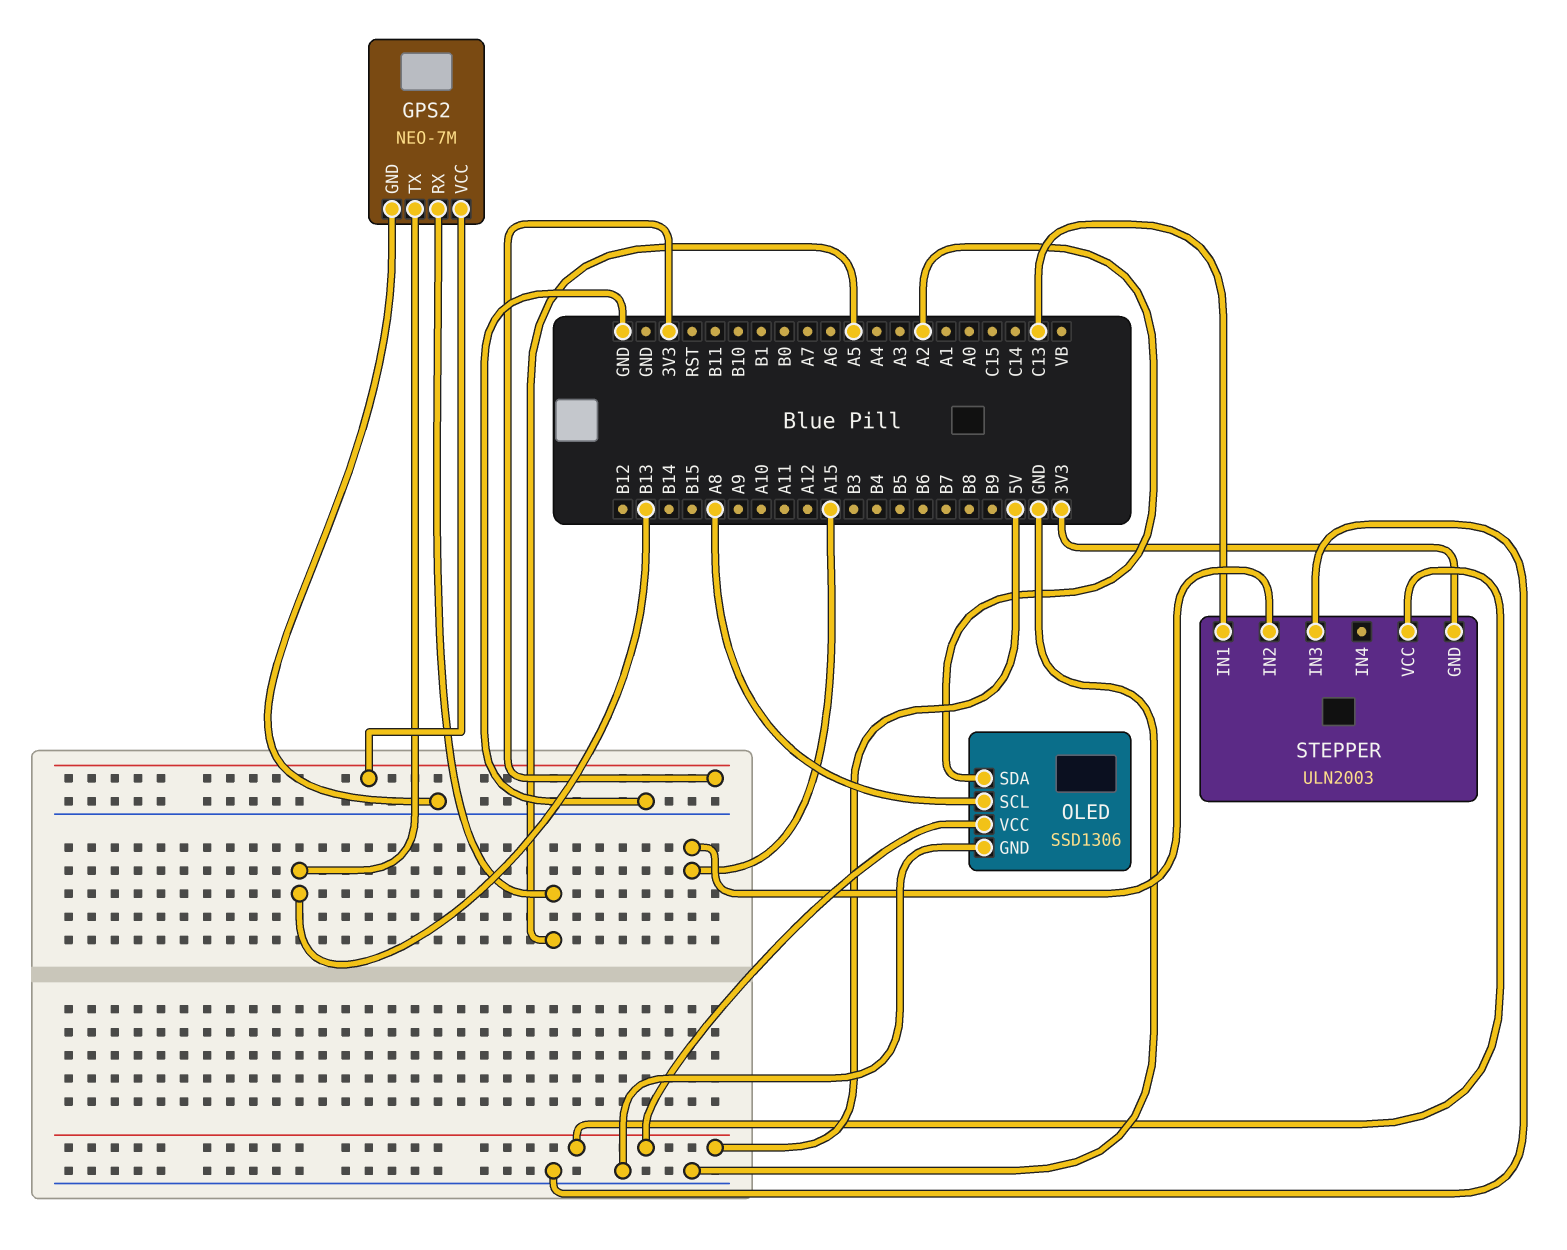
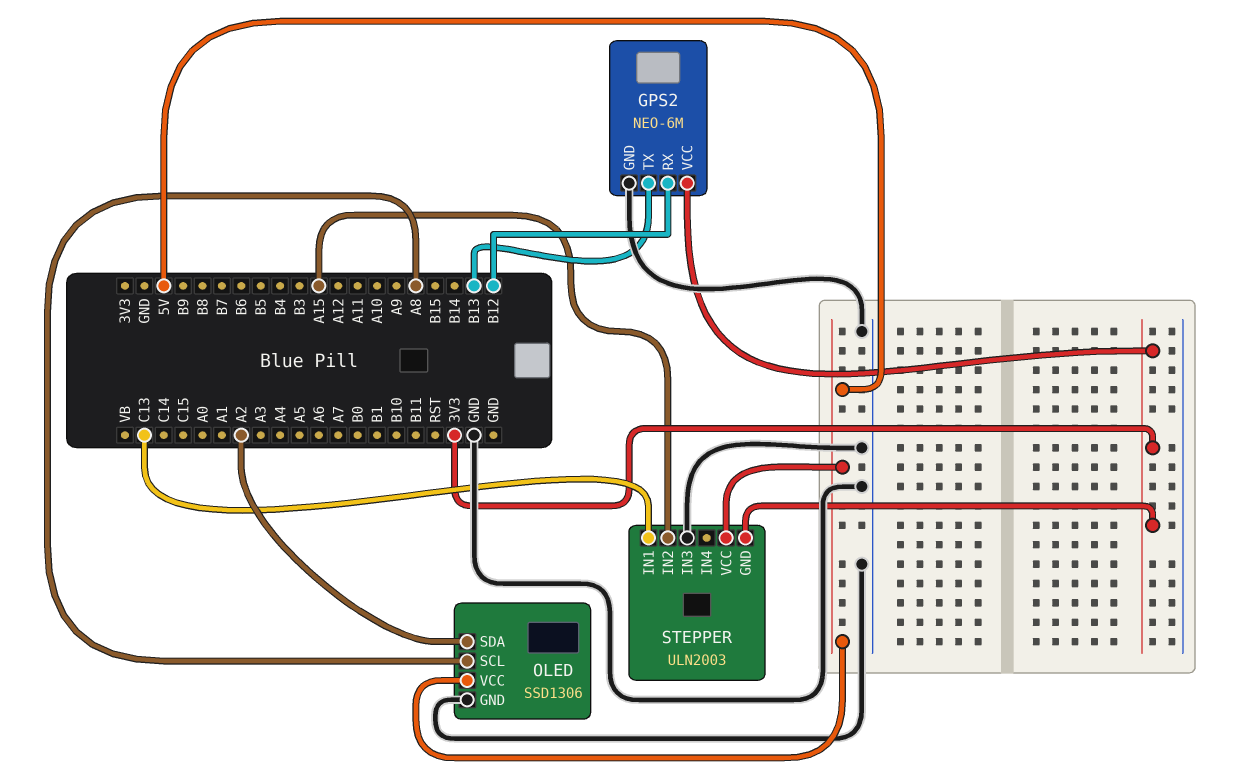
GPS2: NEO-7M -> NEO-6M
GPS2 pin RX: A5 -> B12

